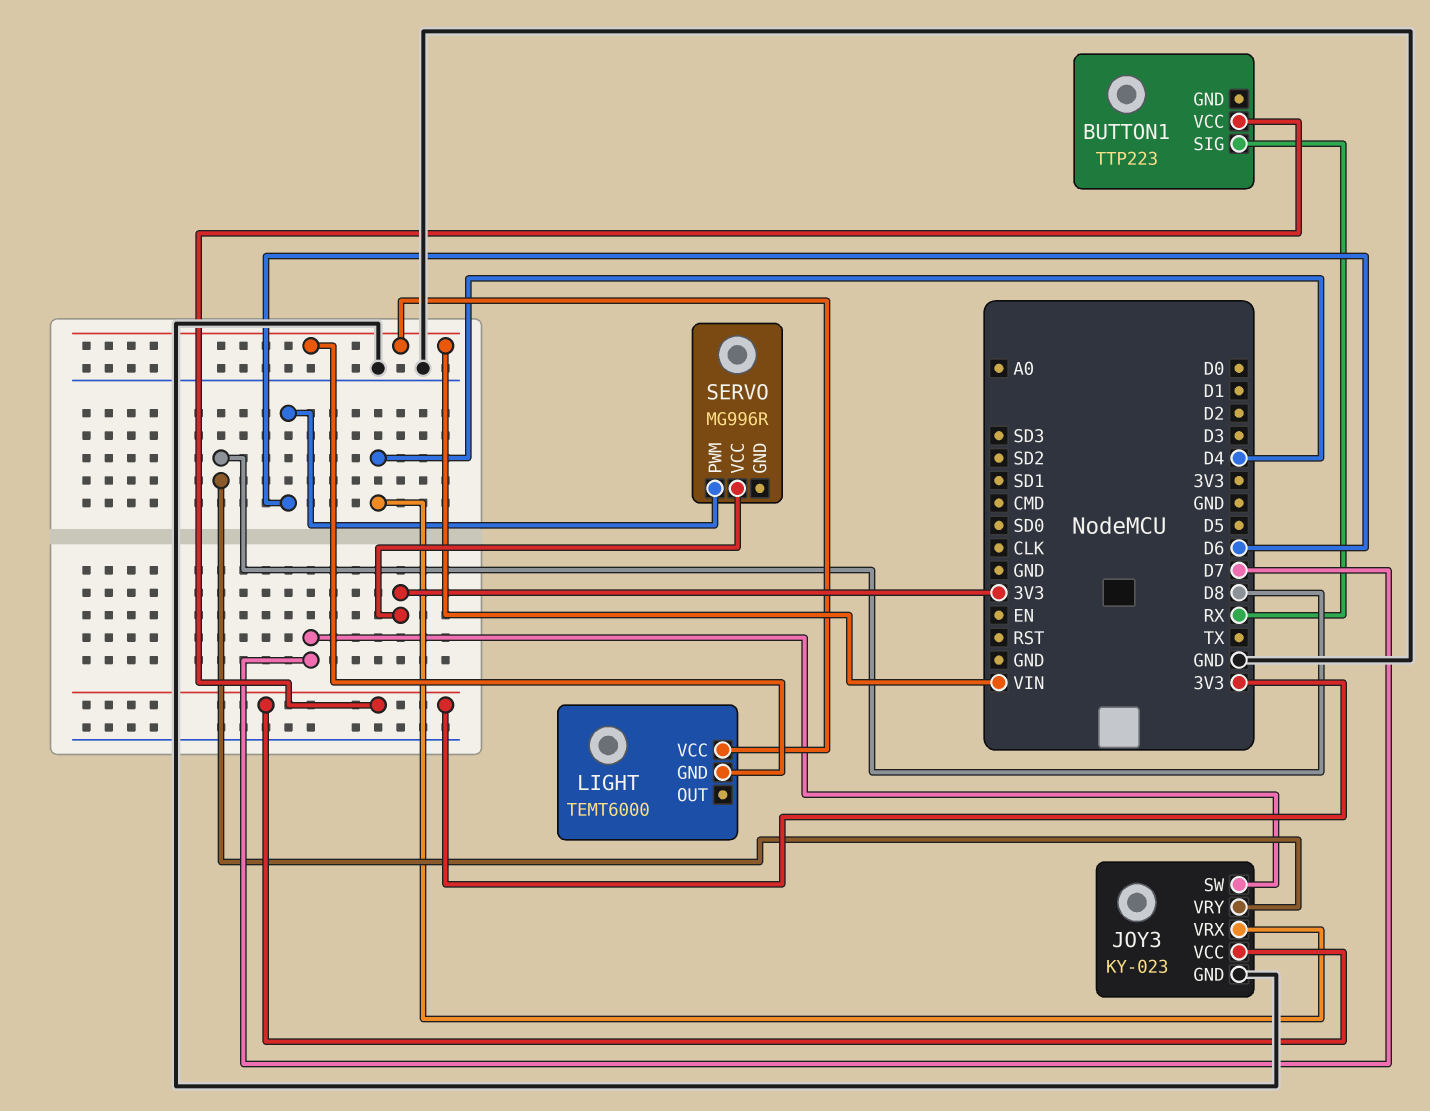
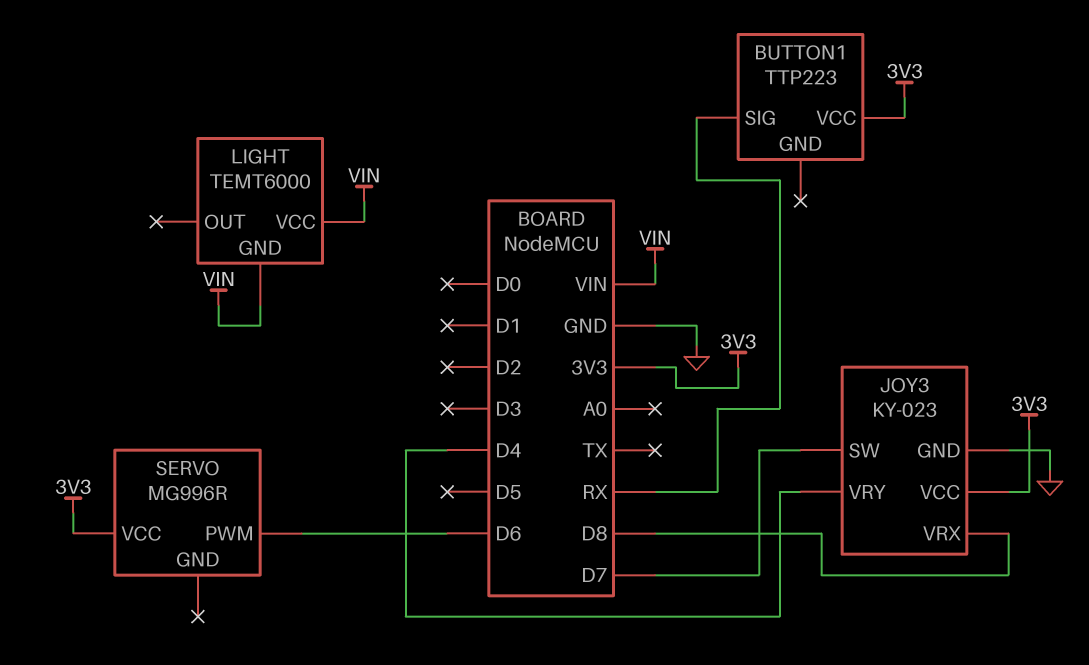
JOY3 pin VRX: D4 -> D8
JOY3 pin VRY: D8 -> D4

